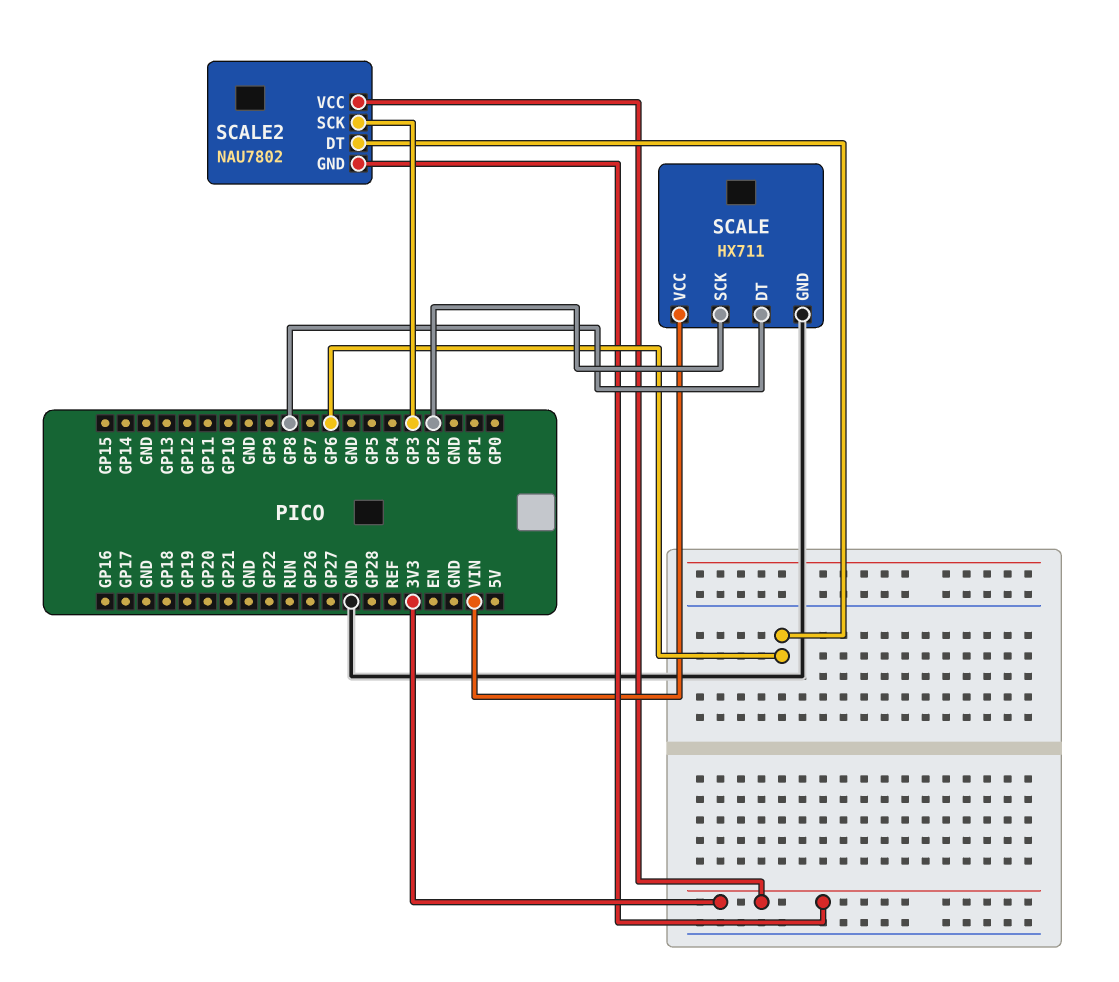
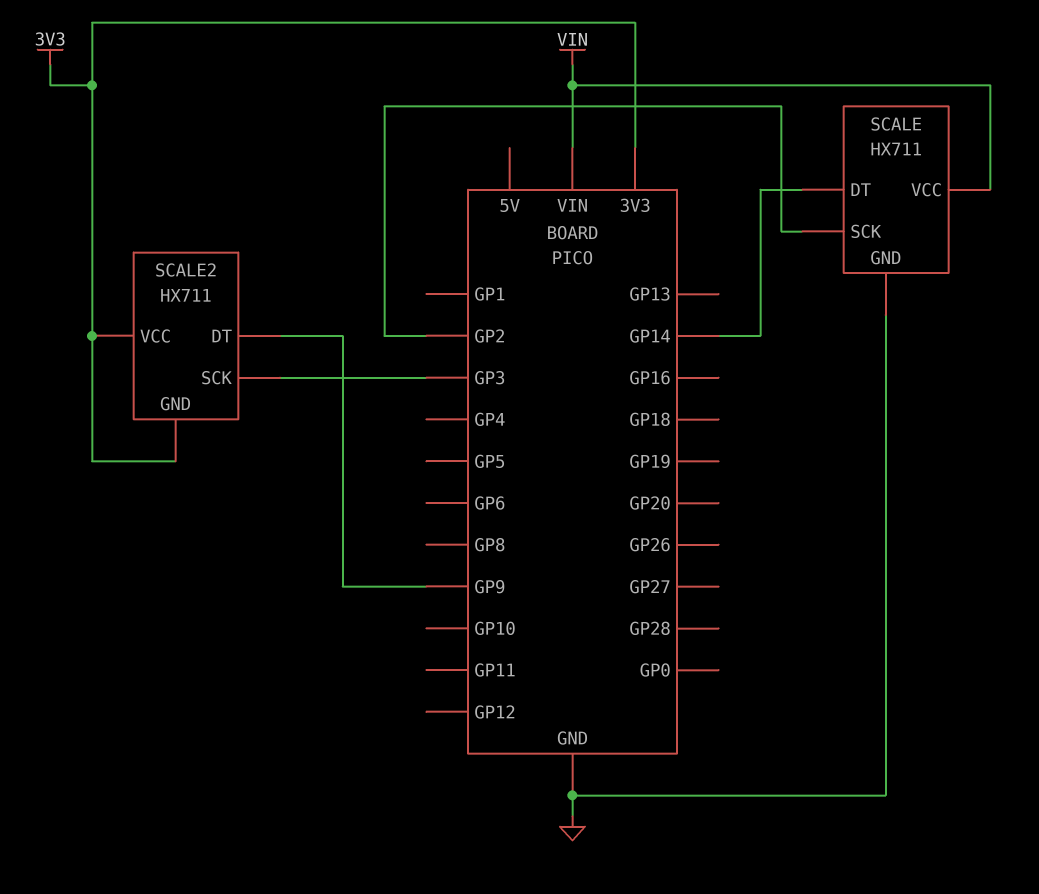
SCALE pin DT: GP8 -> GP14
SCALE2: NAU7802 -> HX711
SCALE2 pin DT: GP6 -> GP9

